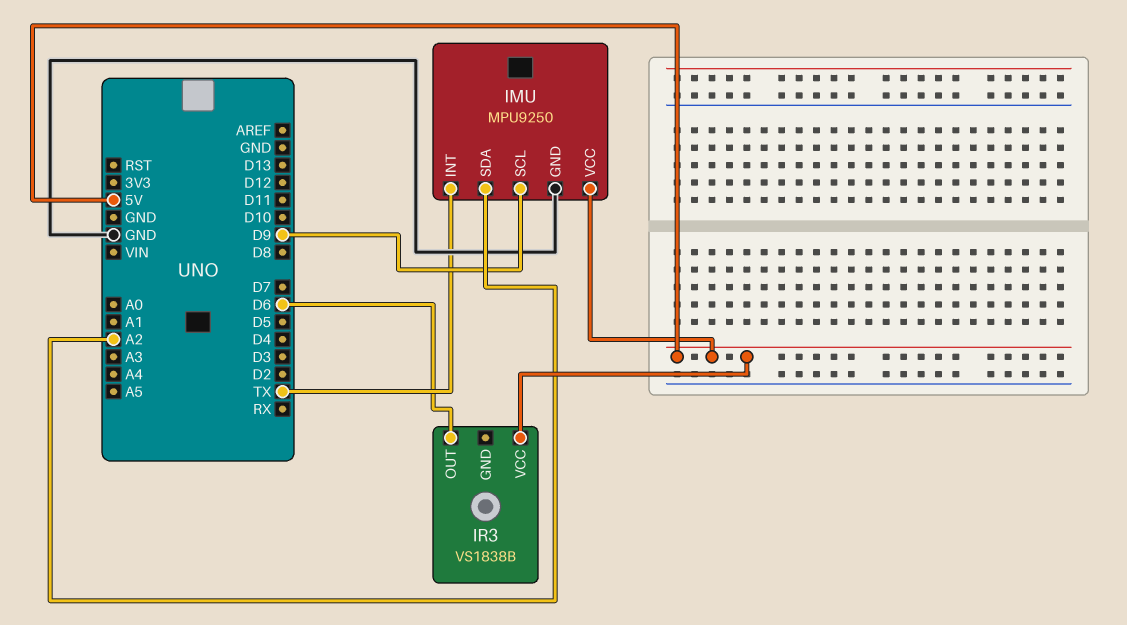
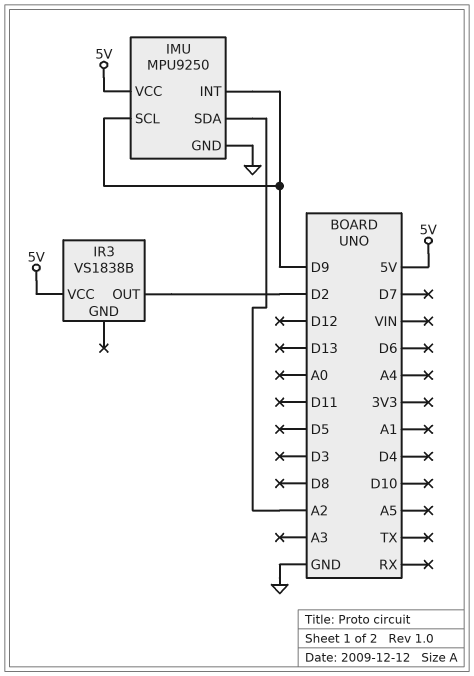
IMU pin INT: TX -> D9
IR3 pin OUT: D6 -> D2

